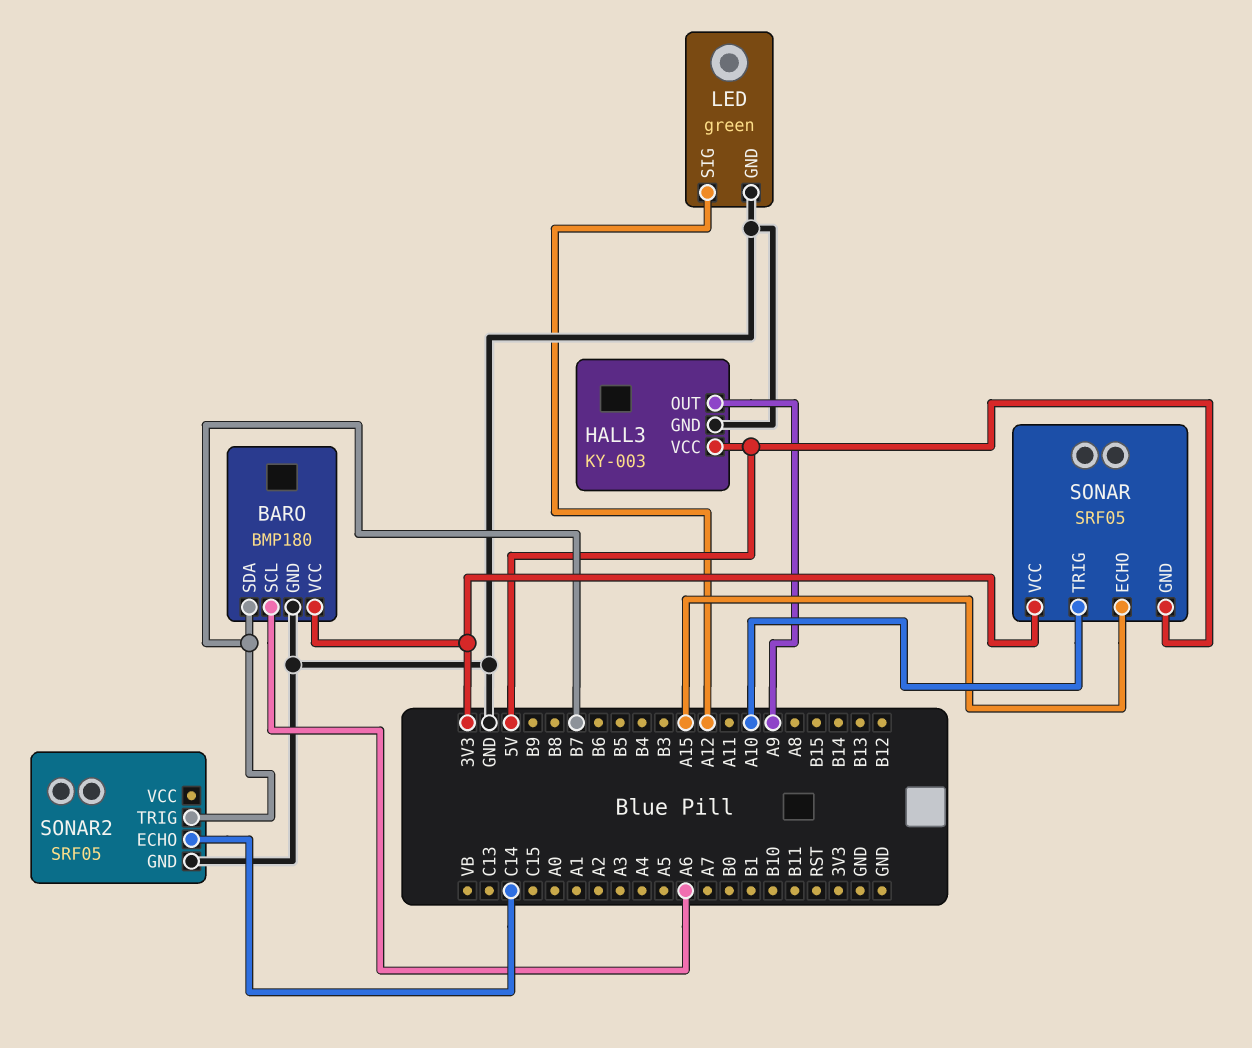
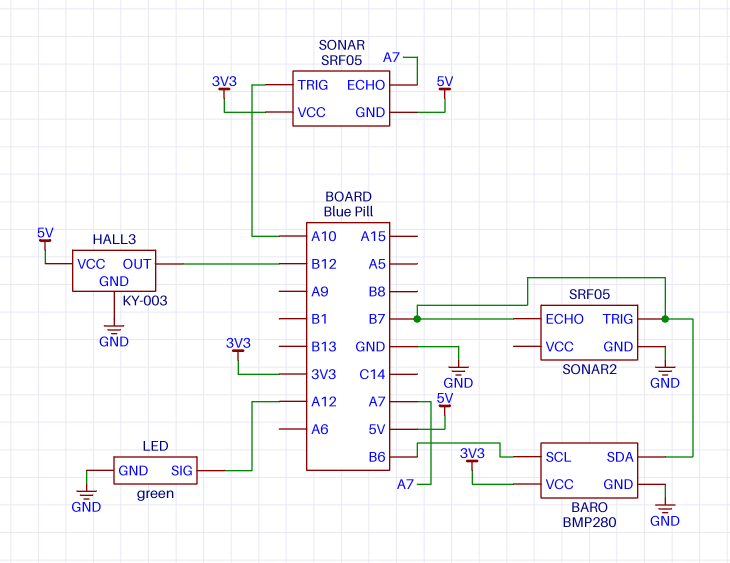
BARO: BMP180 -> BMP280
BARO pin SCL: A6 -> B6
HALL3 pin OUT: A9 -> B12
SONAR pin ECHO: A15 -> A7
SONAR2 pin ECHO: C14 -> B7

